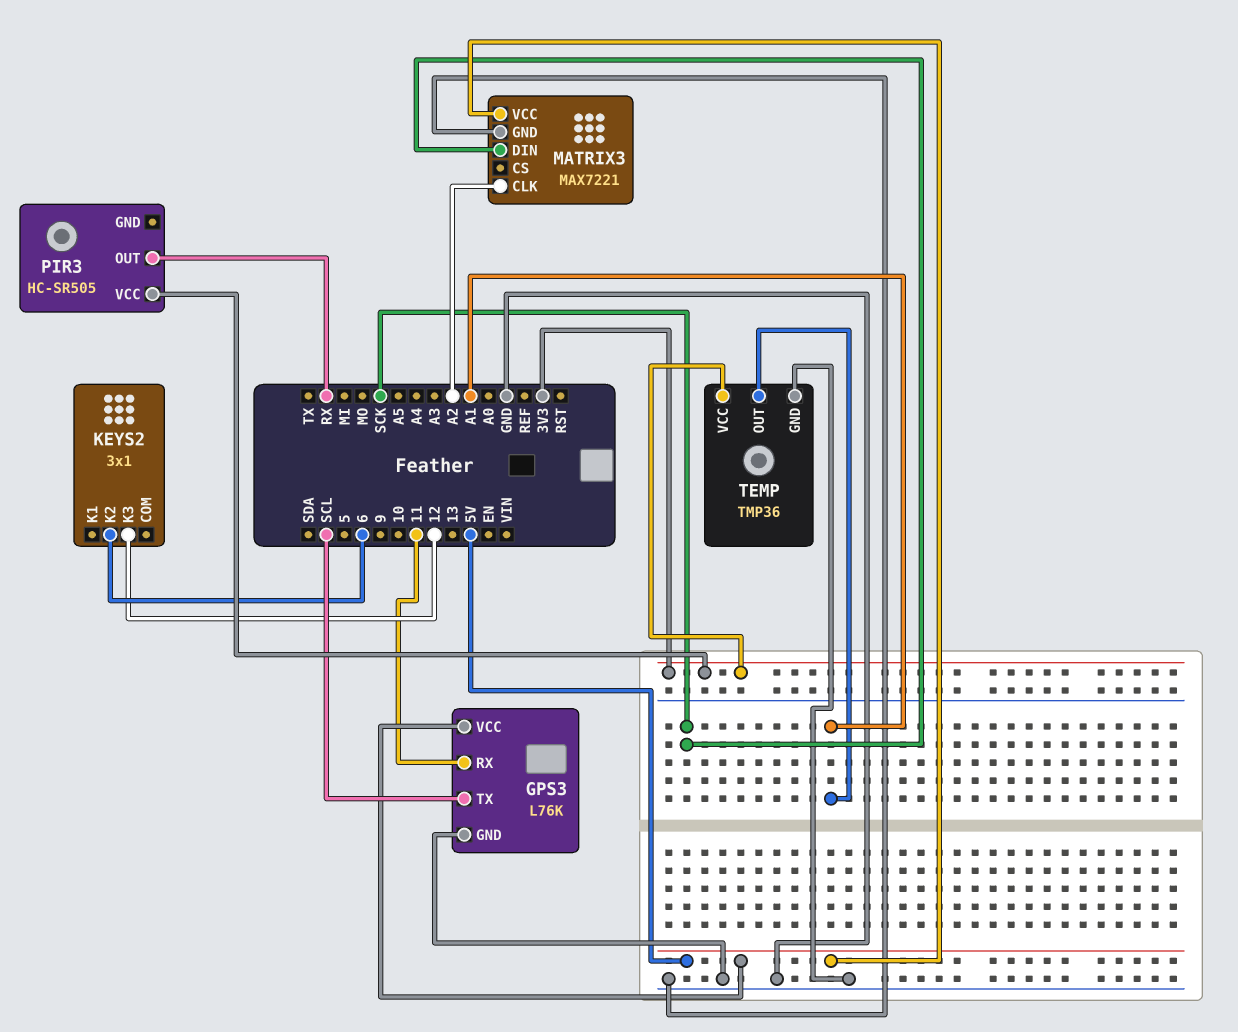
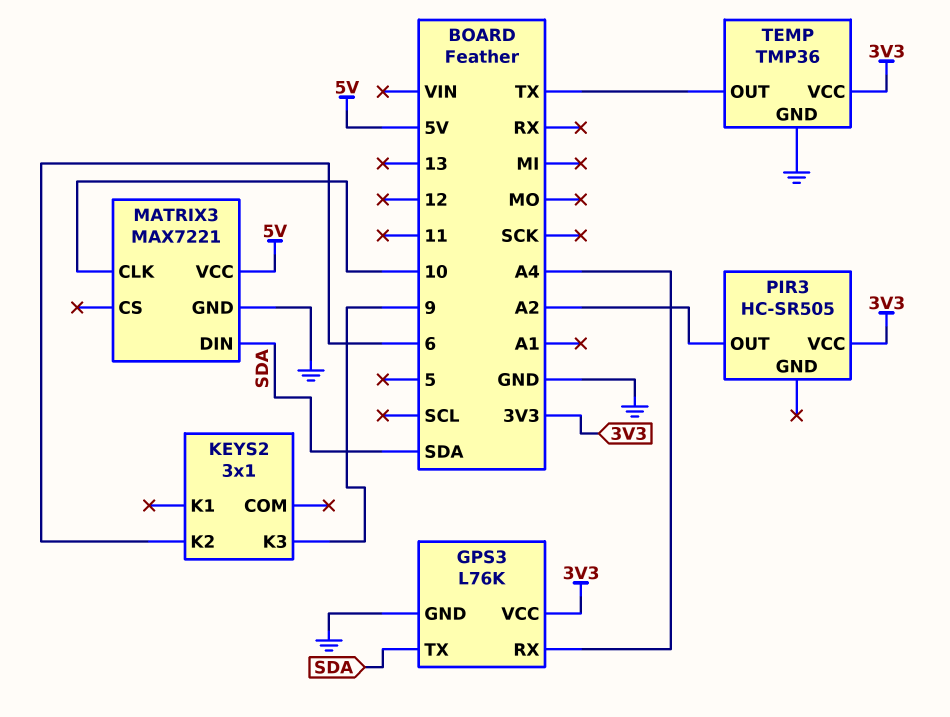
GPS3 pin RX: 11 -> A4
GPS3 pin TX: SCL -> SDA
GPS3 pin VCC: 5V -> 3V3
KEYS2 pin K3: 12 -> 9
MATRIX3 pin CLK: A2 -> 10
MATRIX3 pin DIN: SCK -> SDA
PIR3 pin OUT: RX -> A2
TEMP pin OUT: A1 -> TX

